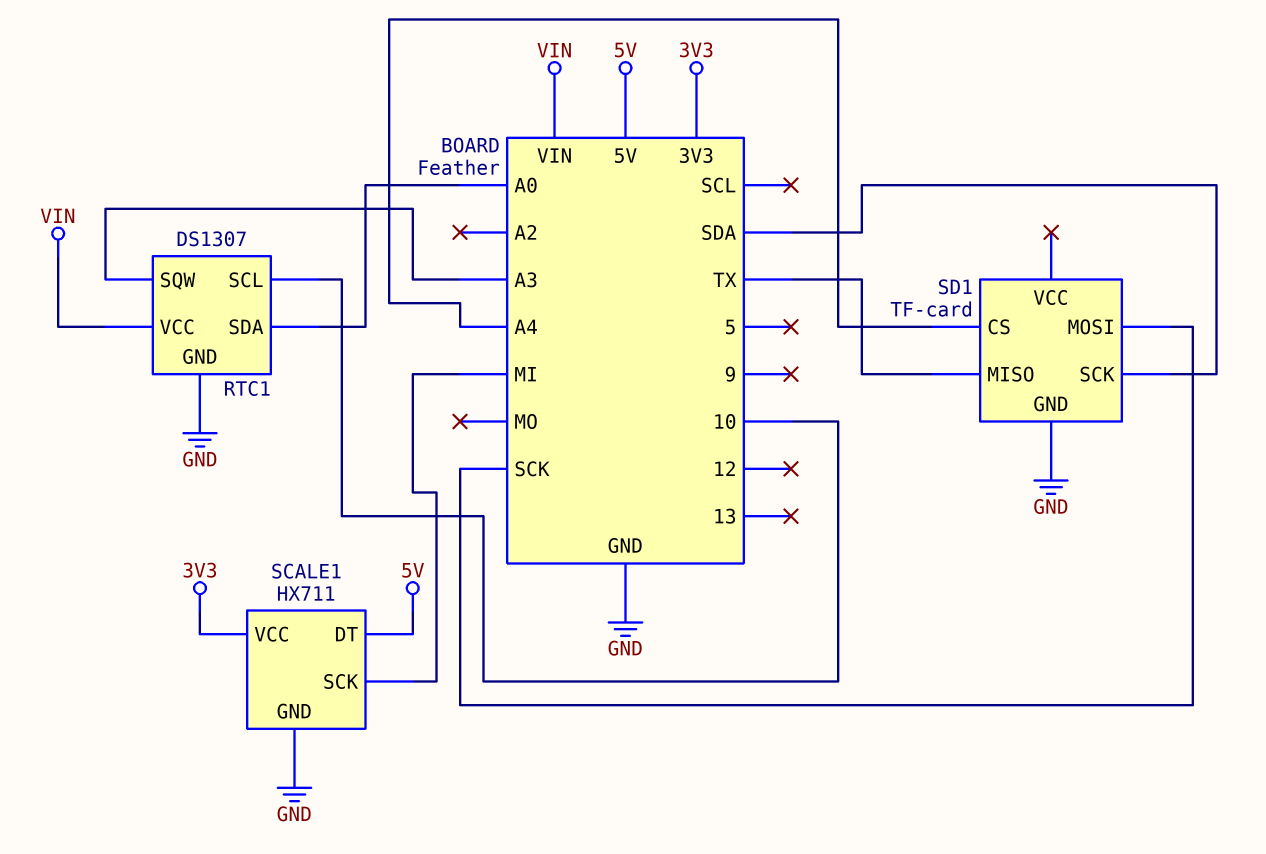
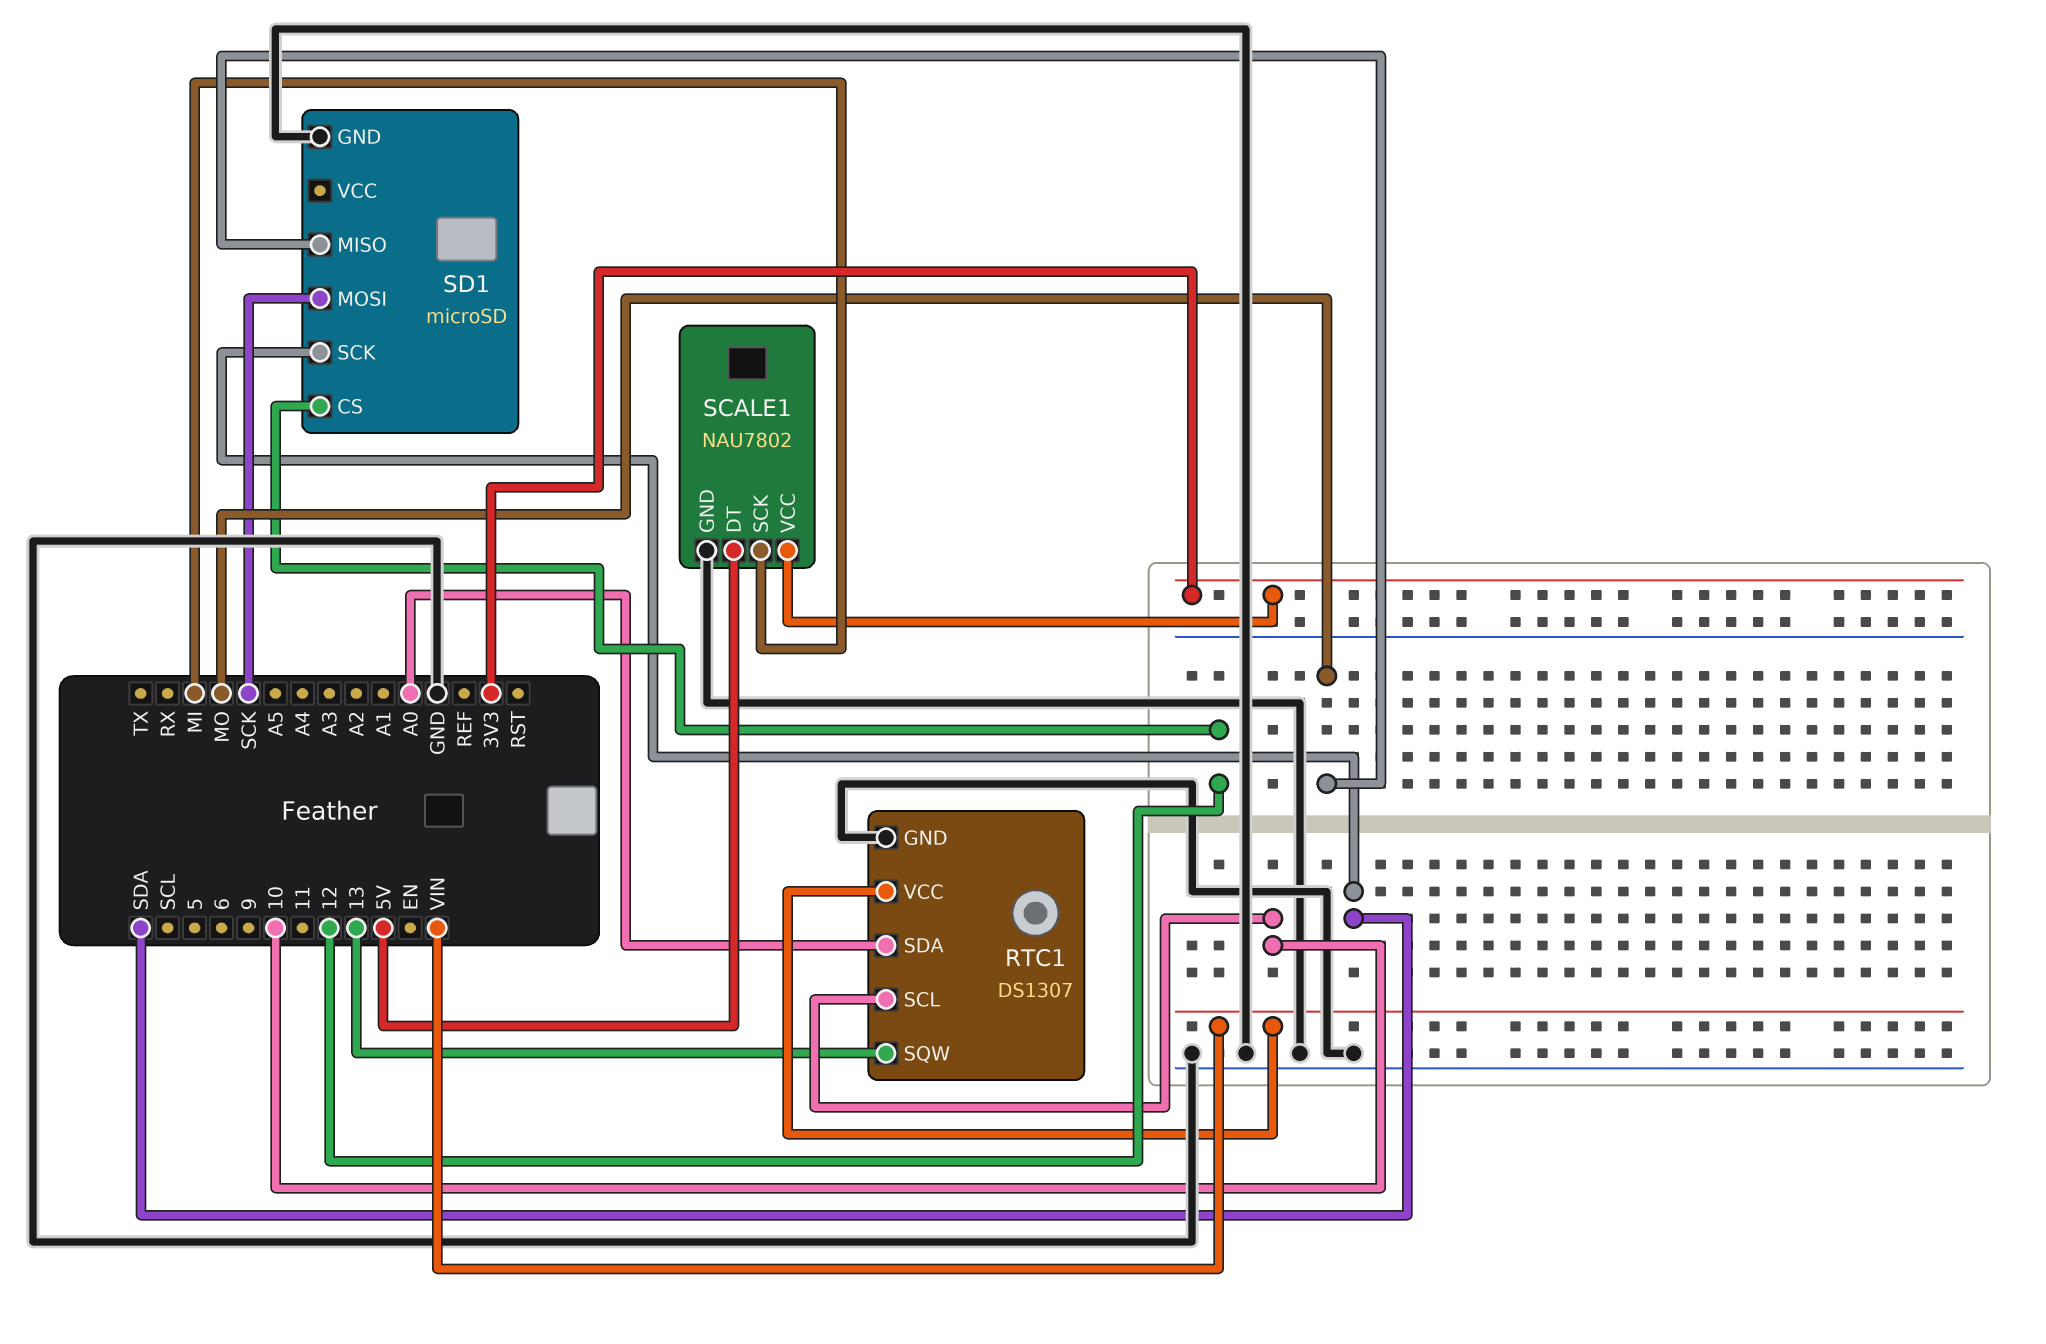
RTC1 pin SQW: A3 -> 13
SCALE1: HX711 -> NAU7802
SD1: TF-card -> microSD
SD1 pin CS: A4 -> 12
SD1 pin MISO: TX -> MO

